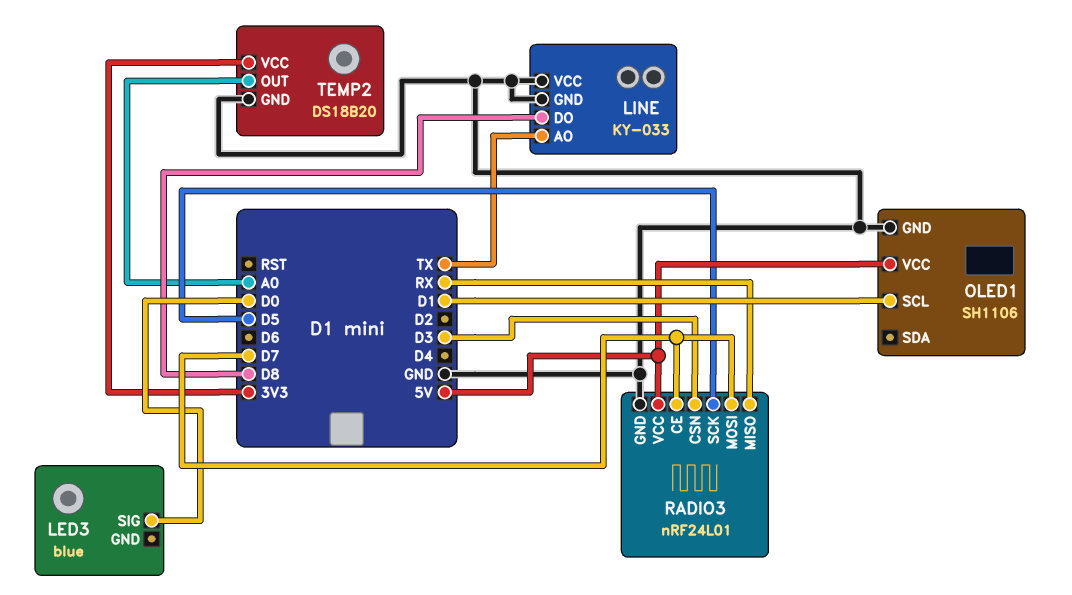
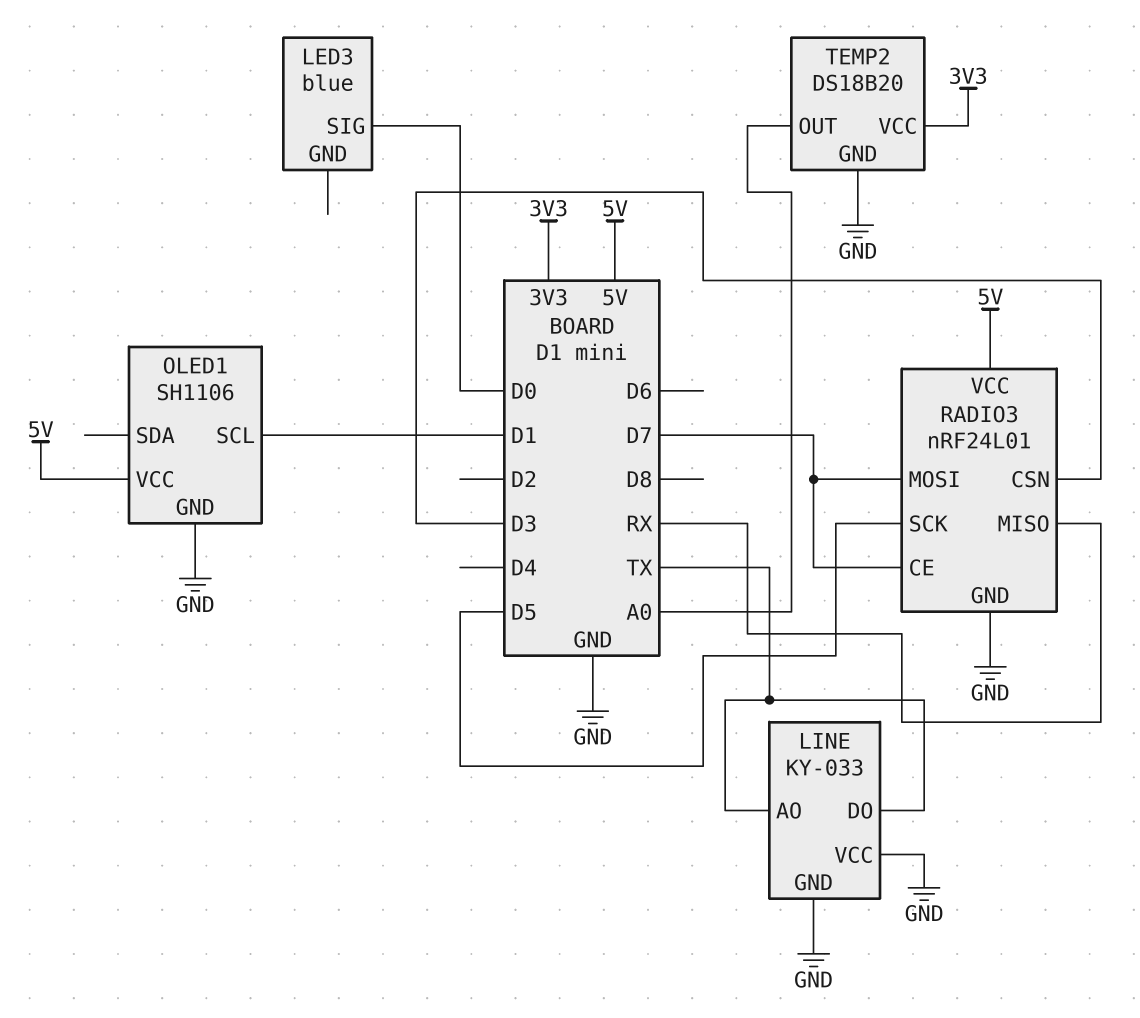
LINE pin DO: D8 -> TX

